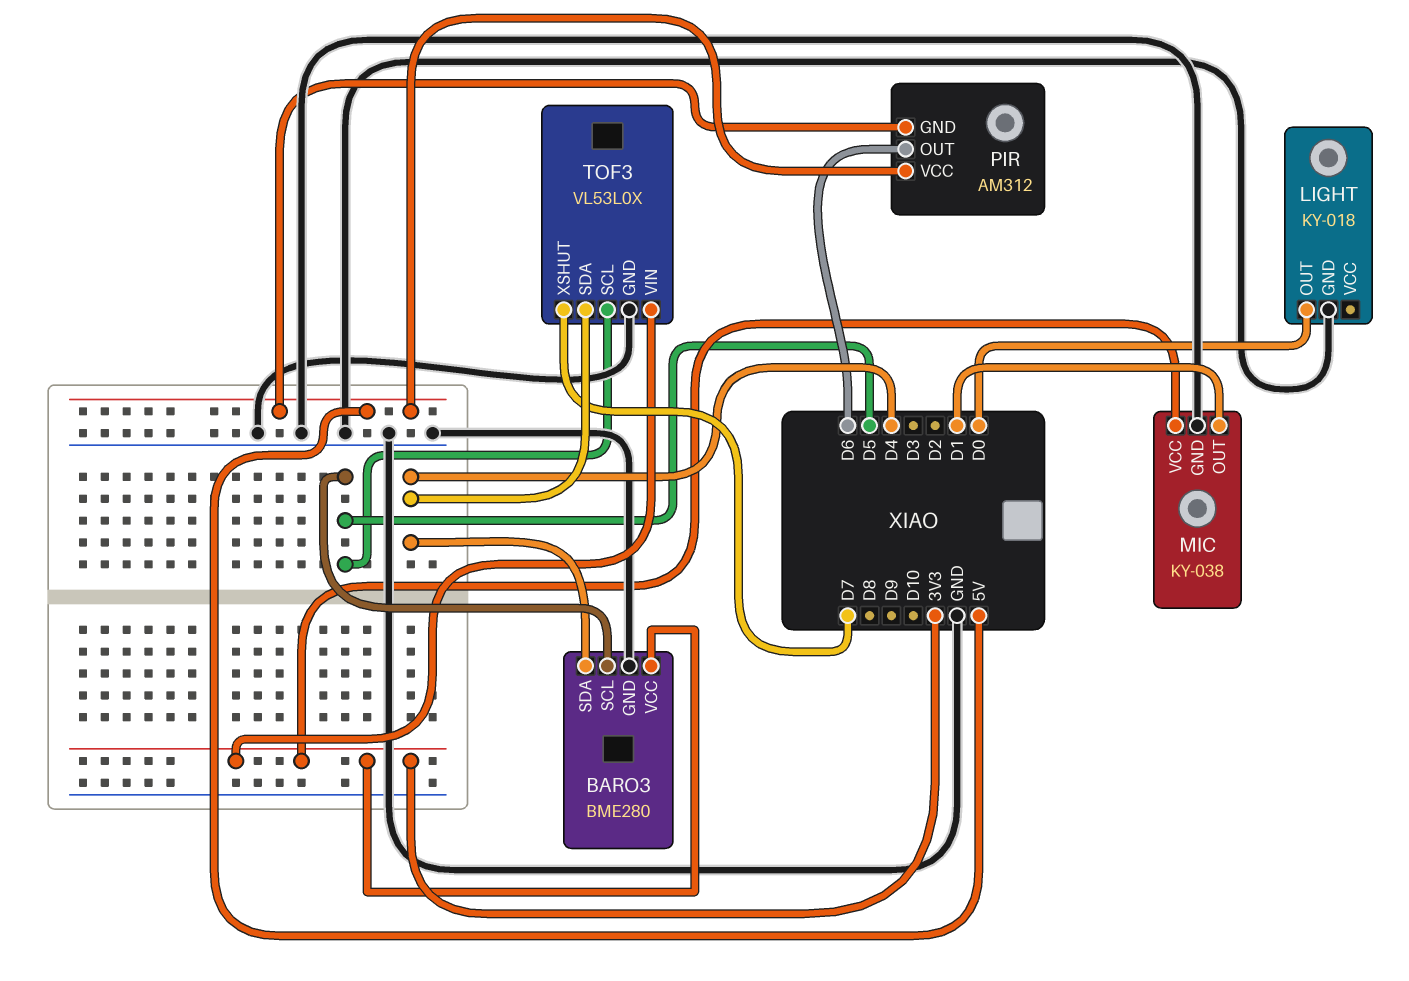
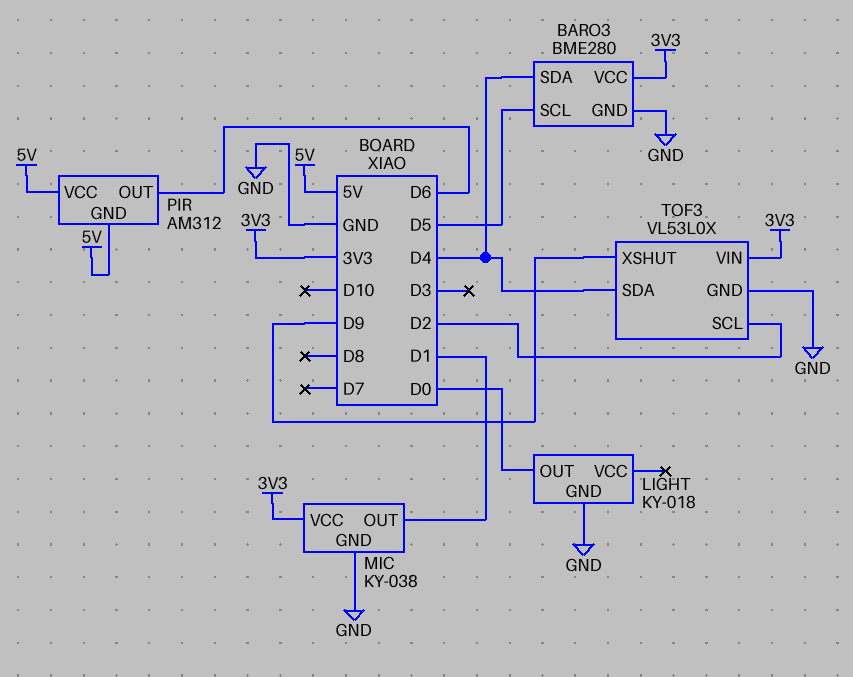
TOF3 pin SCL: D5 -> D2
TOF3 pin XSHUT: D7 -> D9

